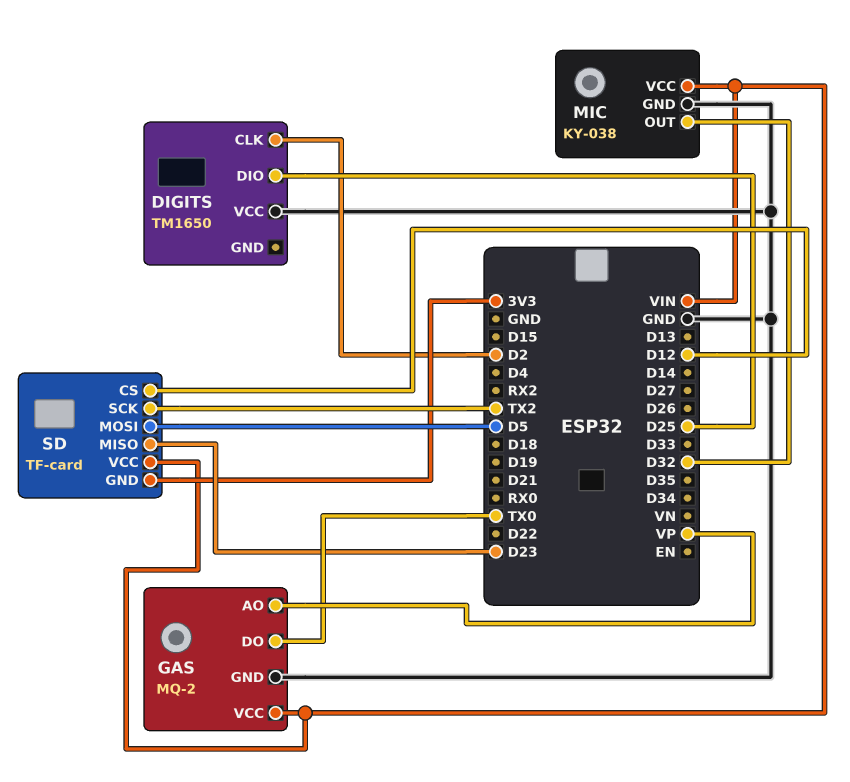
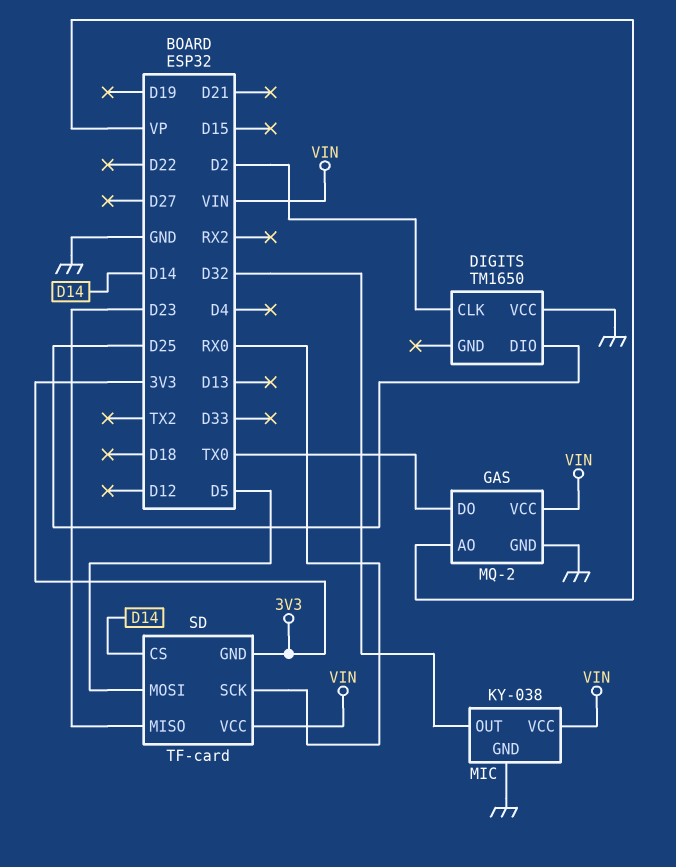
SD pin CS: D12 -> D14
SD pin SCK: TX2 -> RX0

